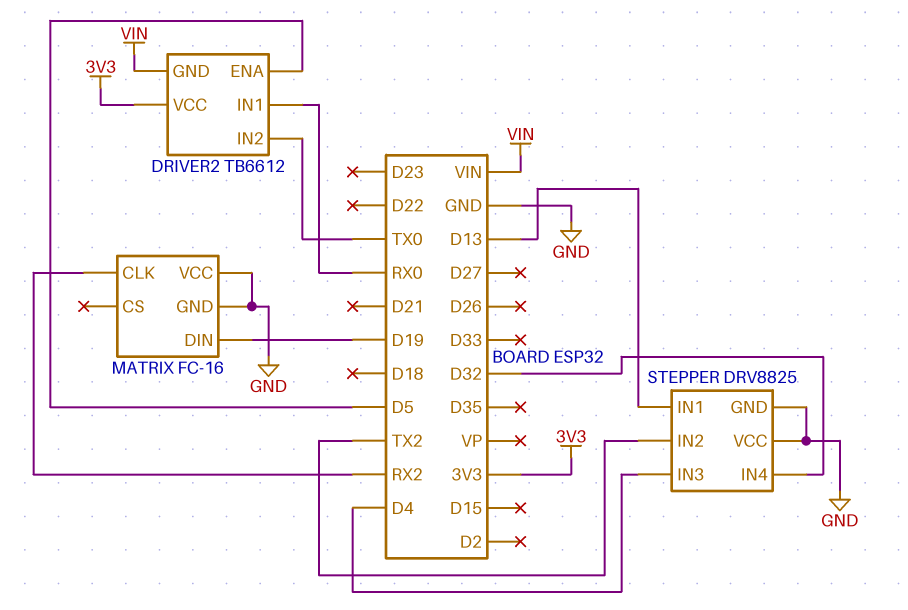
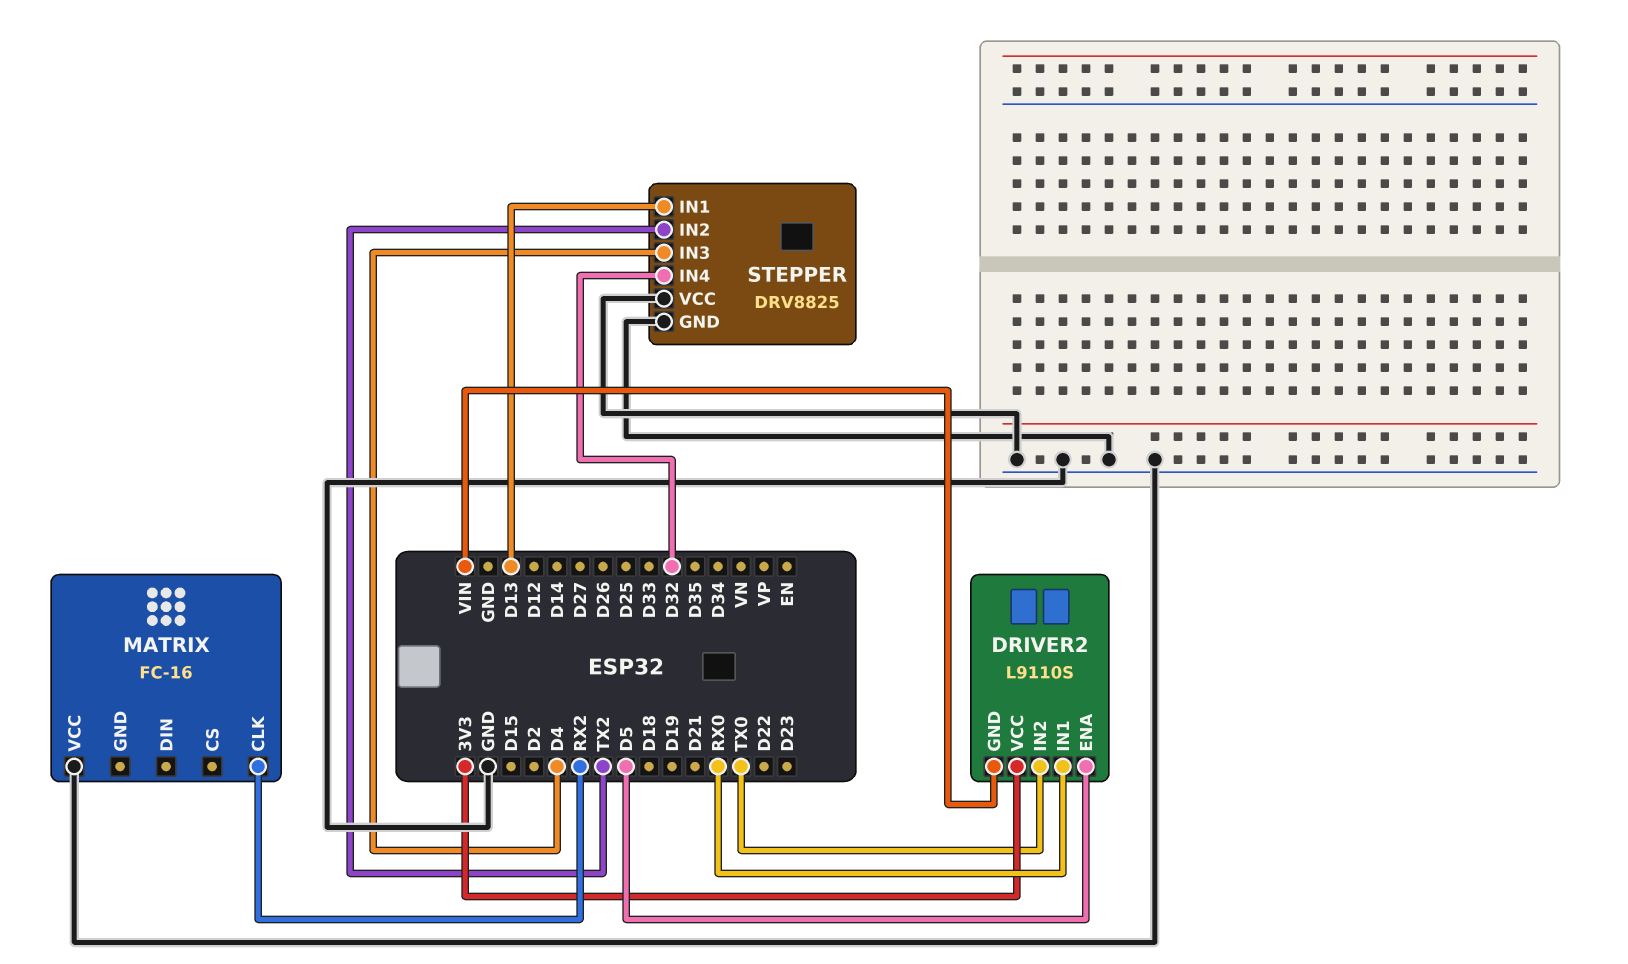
DRIVER2: TB6612 -> L9110S
MATRIX pin DIN: D19 -> none
MATRIX pin GND: GND -> none

